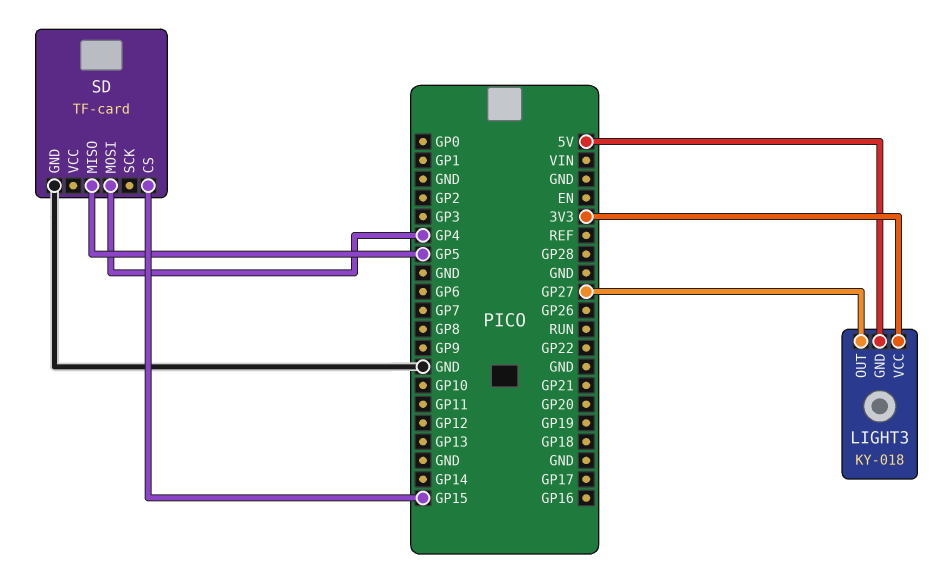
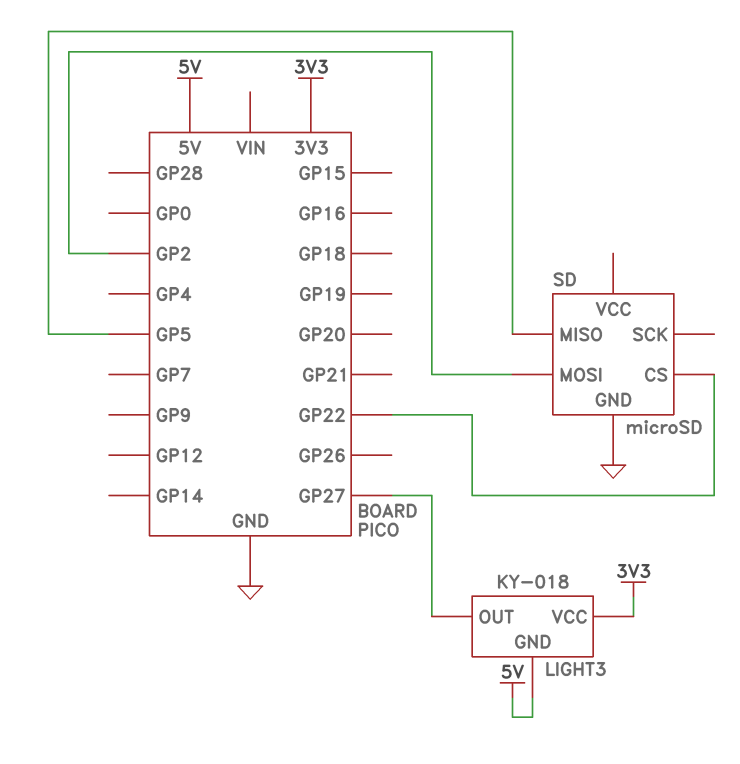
SD: TF-card -> microSD
SD pin CS: GP15 -> GP22
SD pin MOSI: GP4 -> GP2

